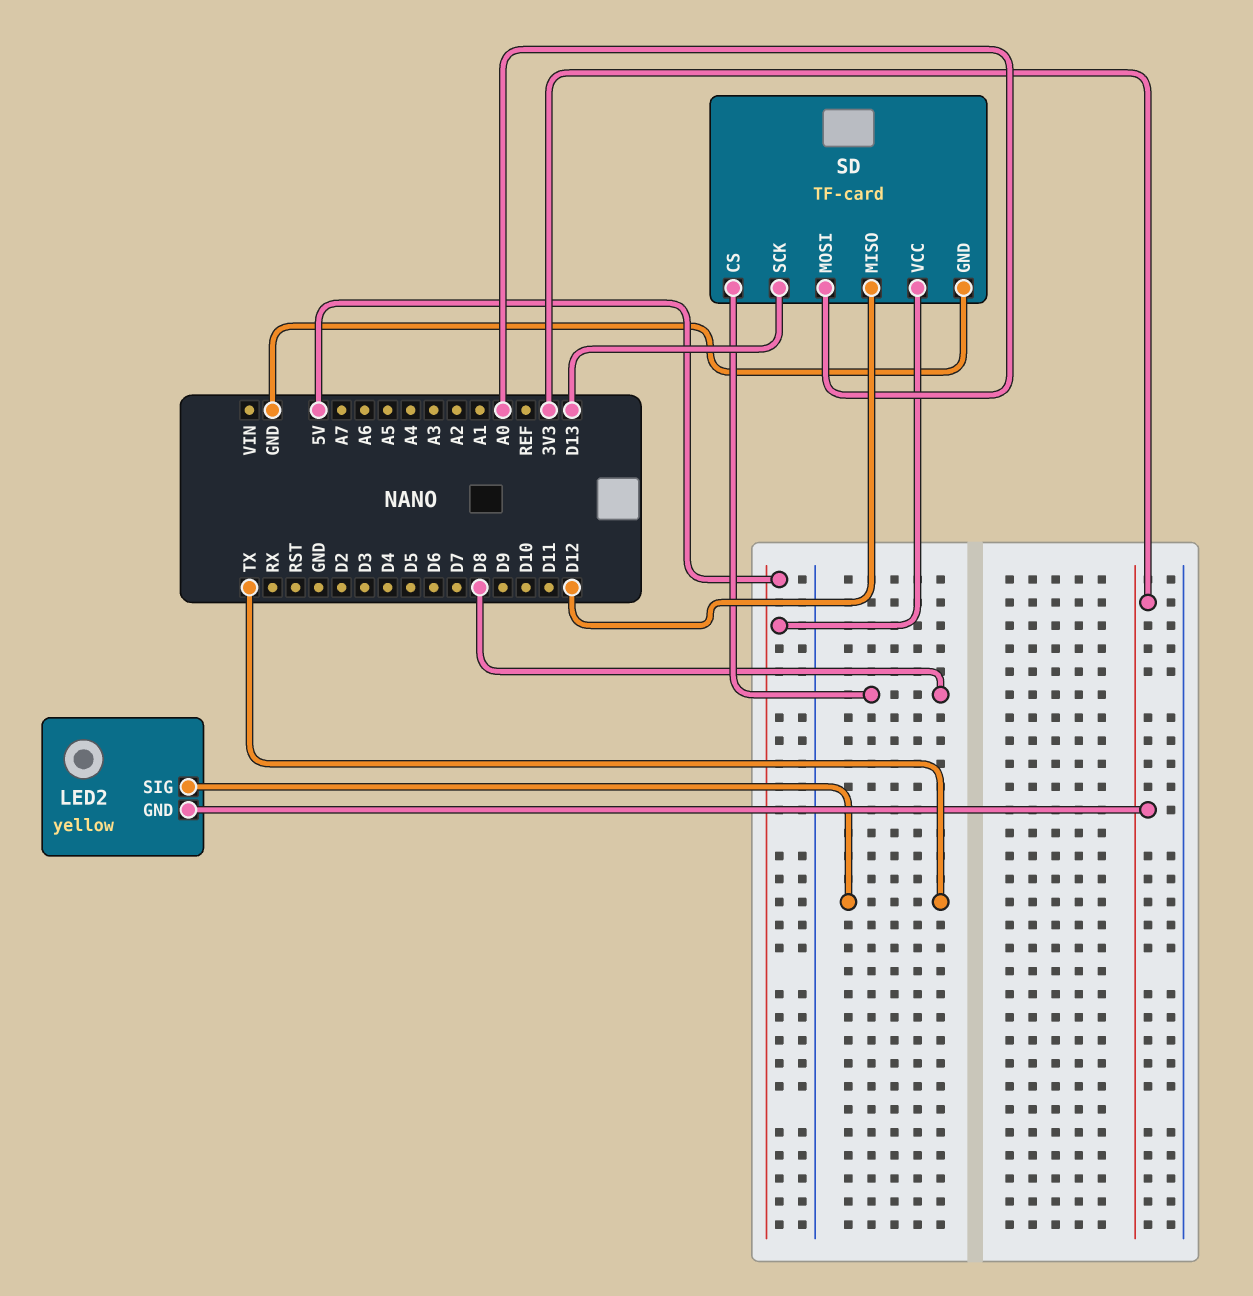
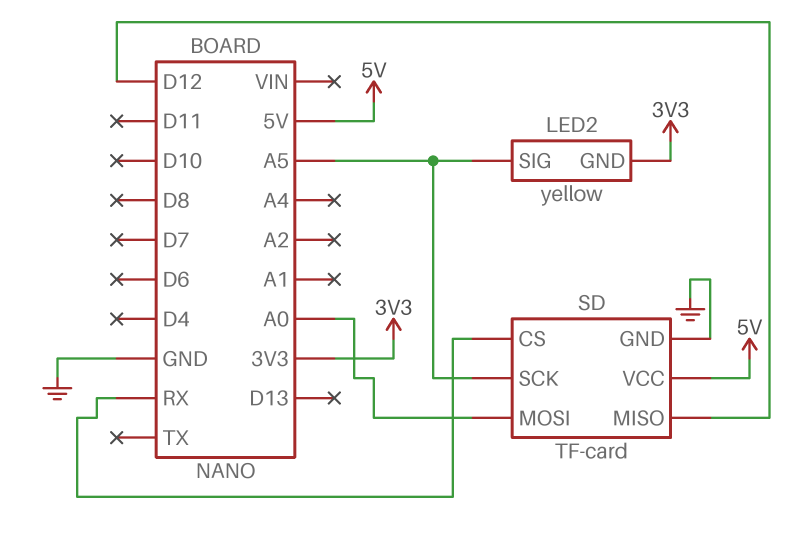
LED2 pin SIG: TX -> A5
SD pin CS: D8 -> RX
SD pin SCK: D13 -> A5

